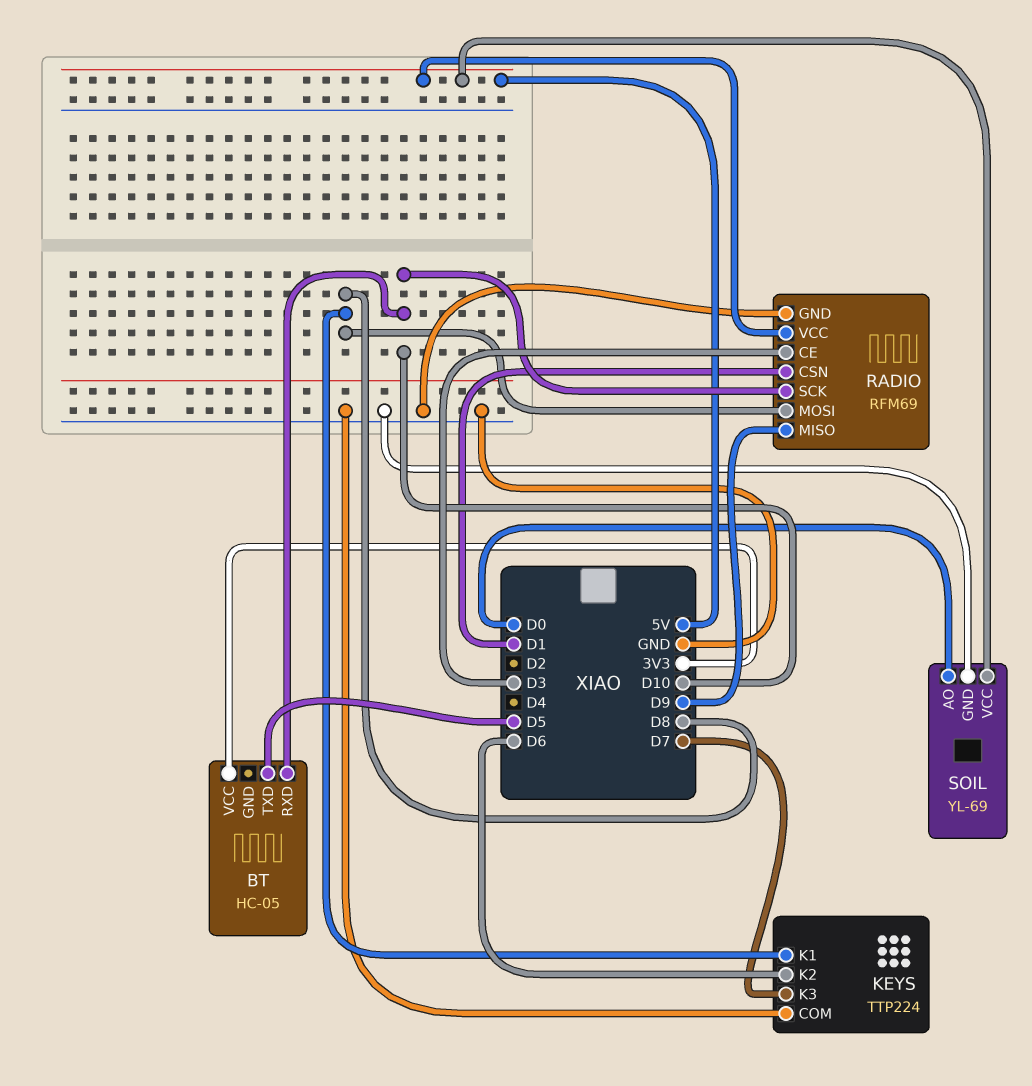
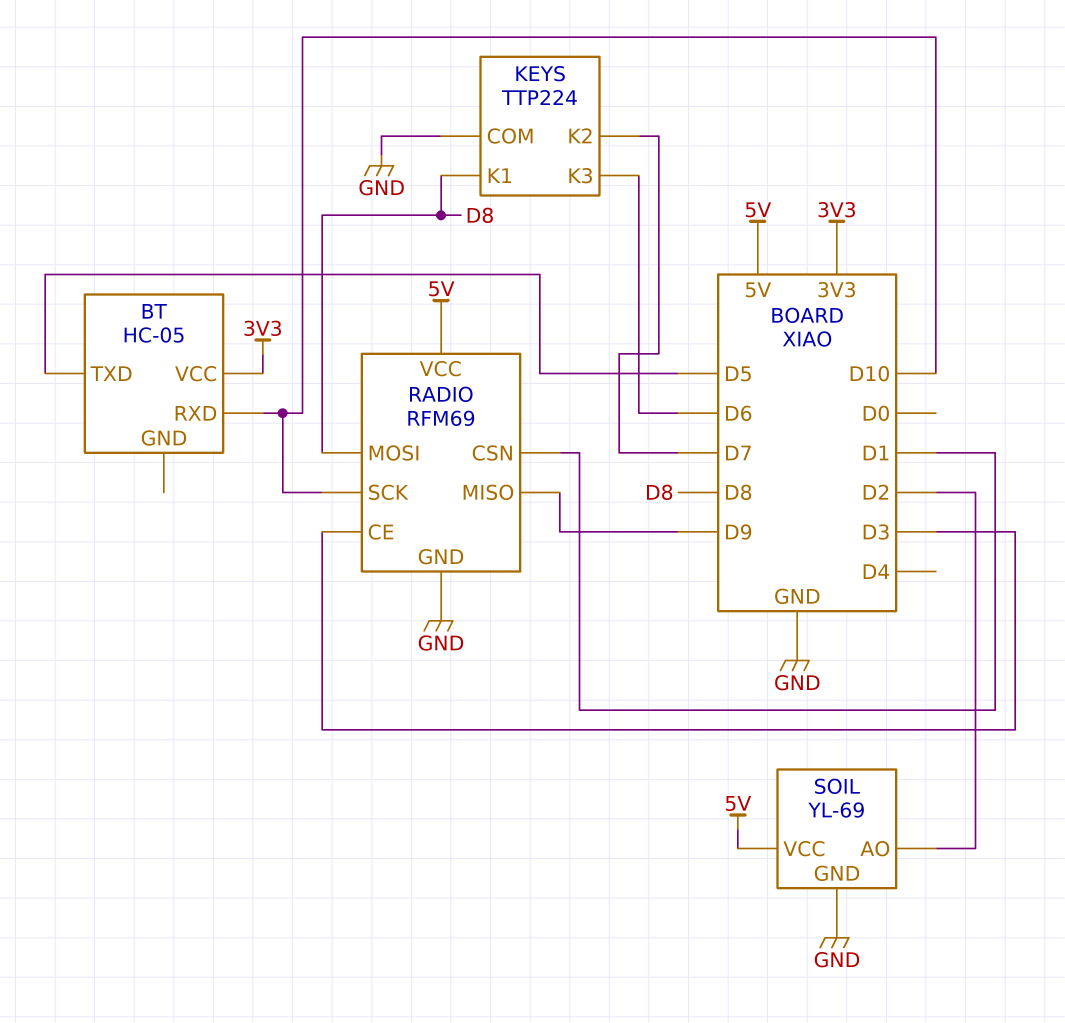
KEYS pin K2: D6 -> D7
KEYS pin K3: D7 -> D6
SOIL pin AO: D0 -> D2

